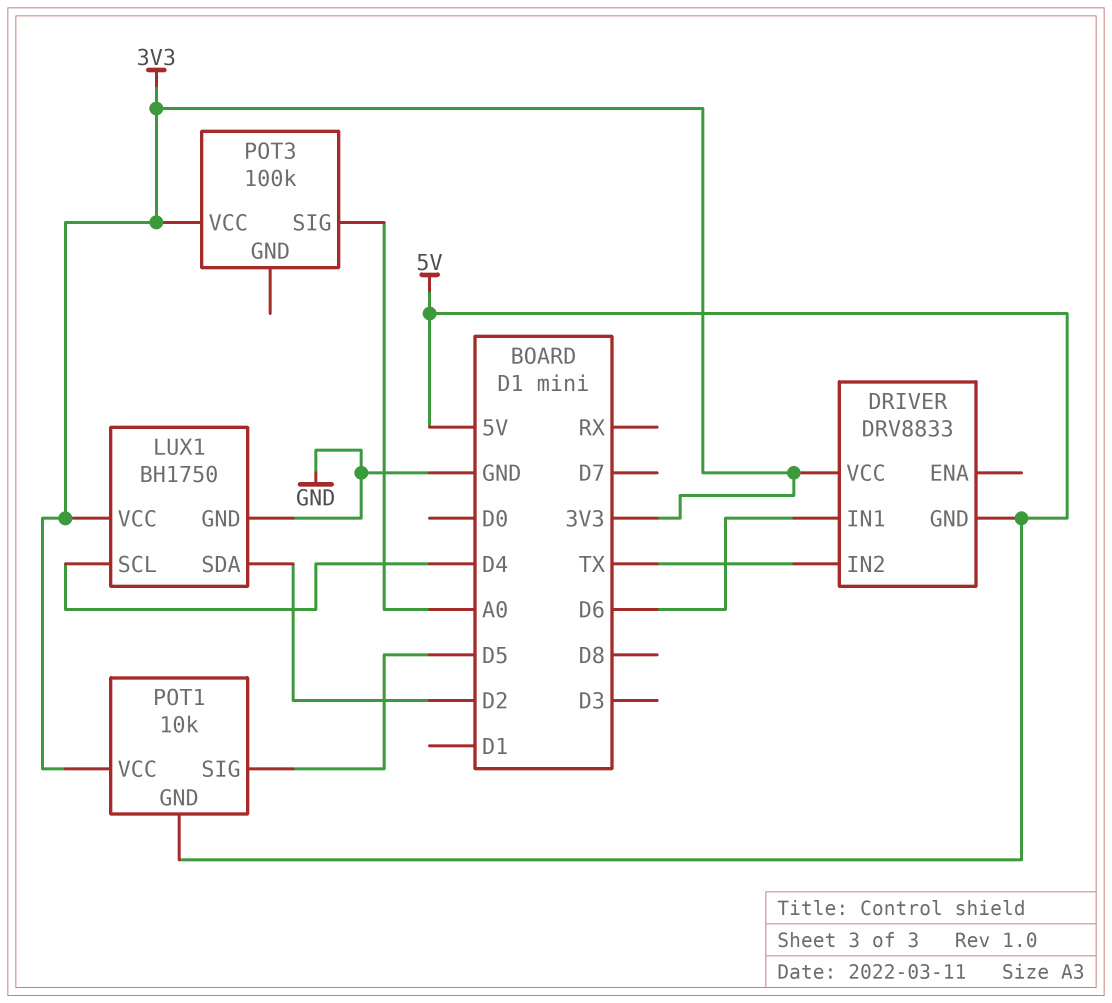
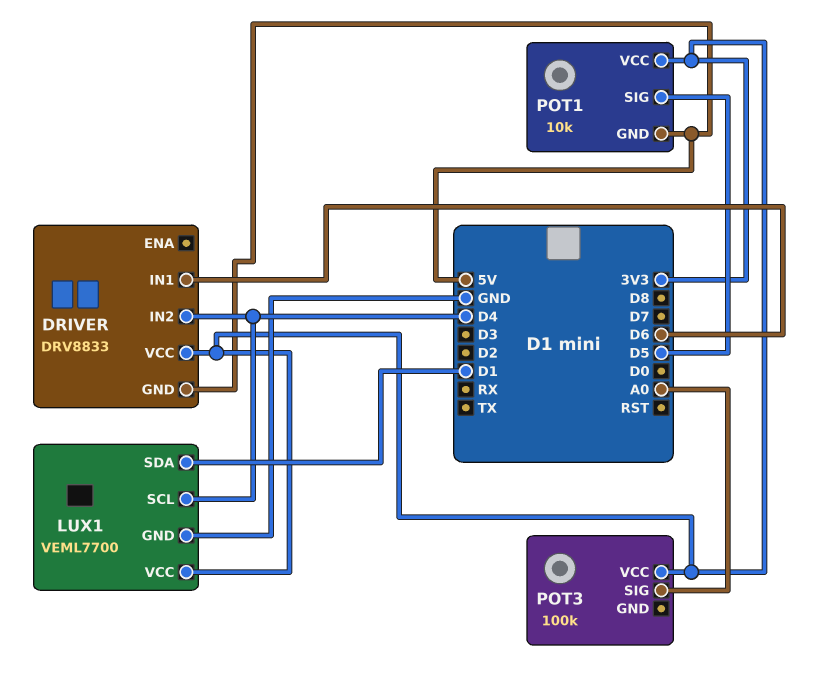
DRIVER pin IN2: TX -> D4
LUX1: BH1750 -> VEML7700
LUX1 pin SDA: D2 -> D1

